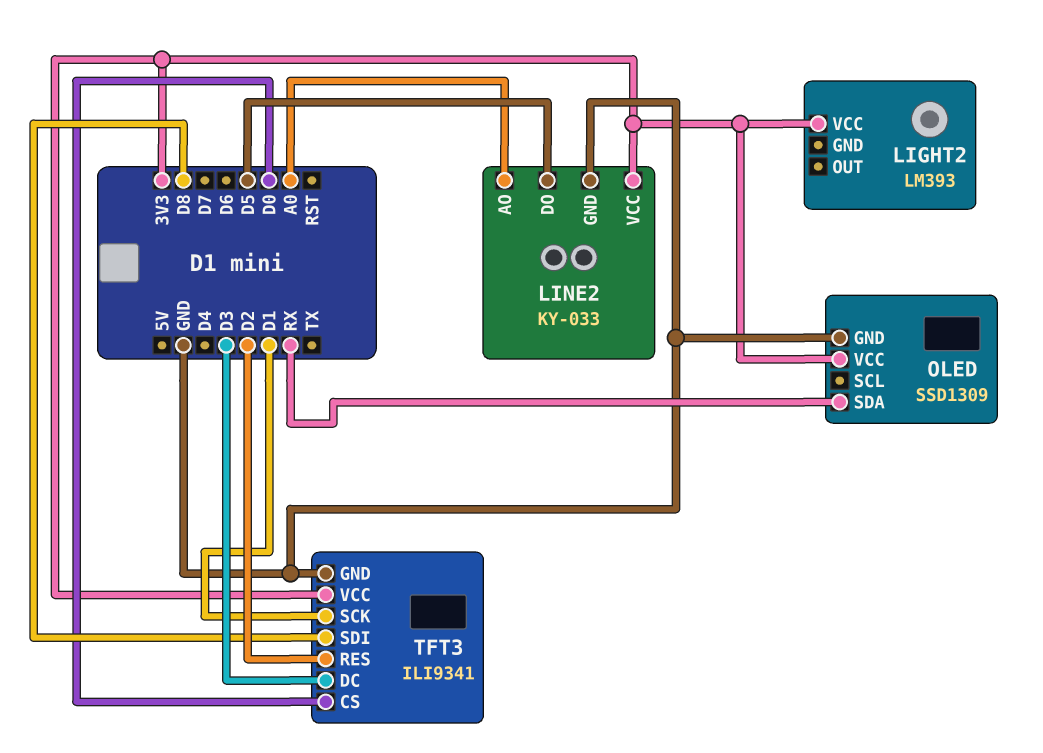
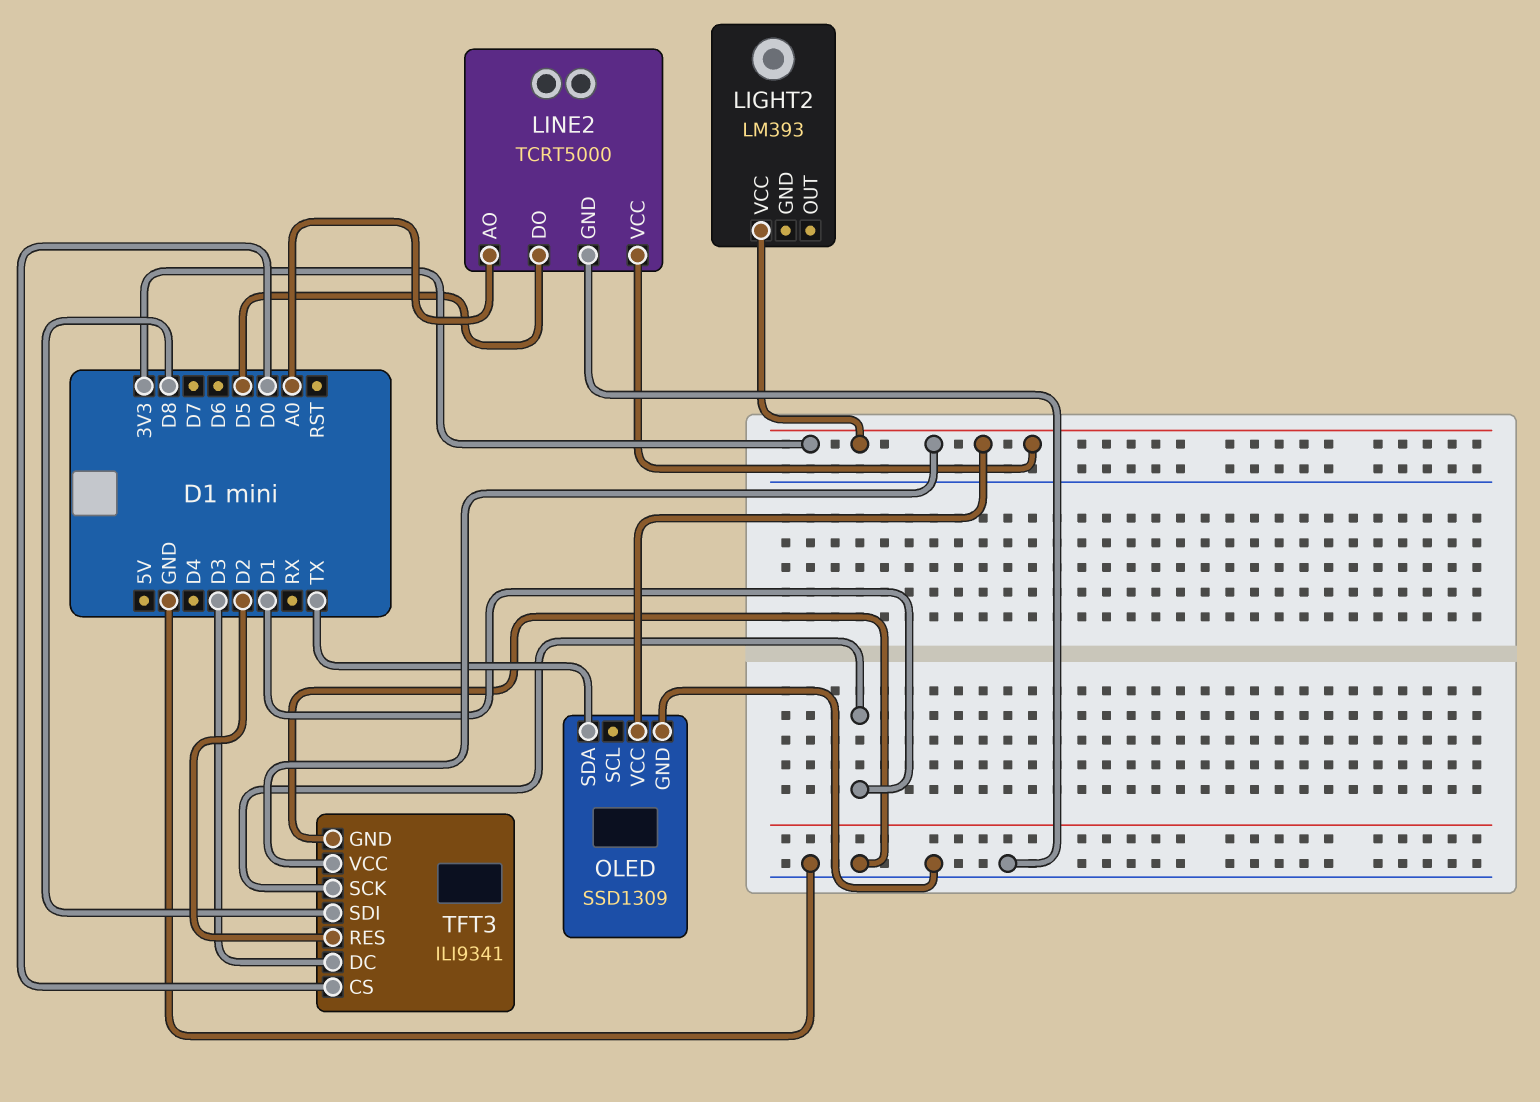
LINE2: KY-033 -> TCRT5000
OLED pin SDA: RX -> TX

